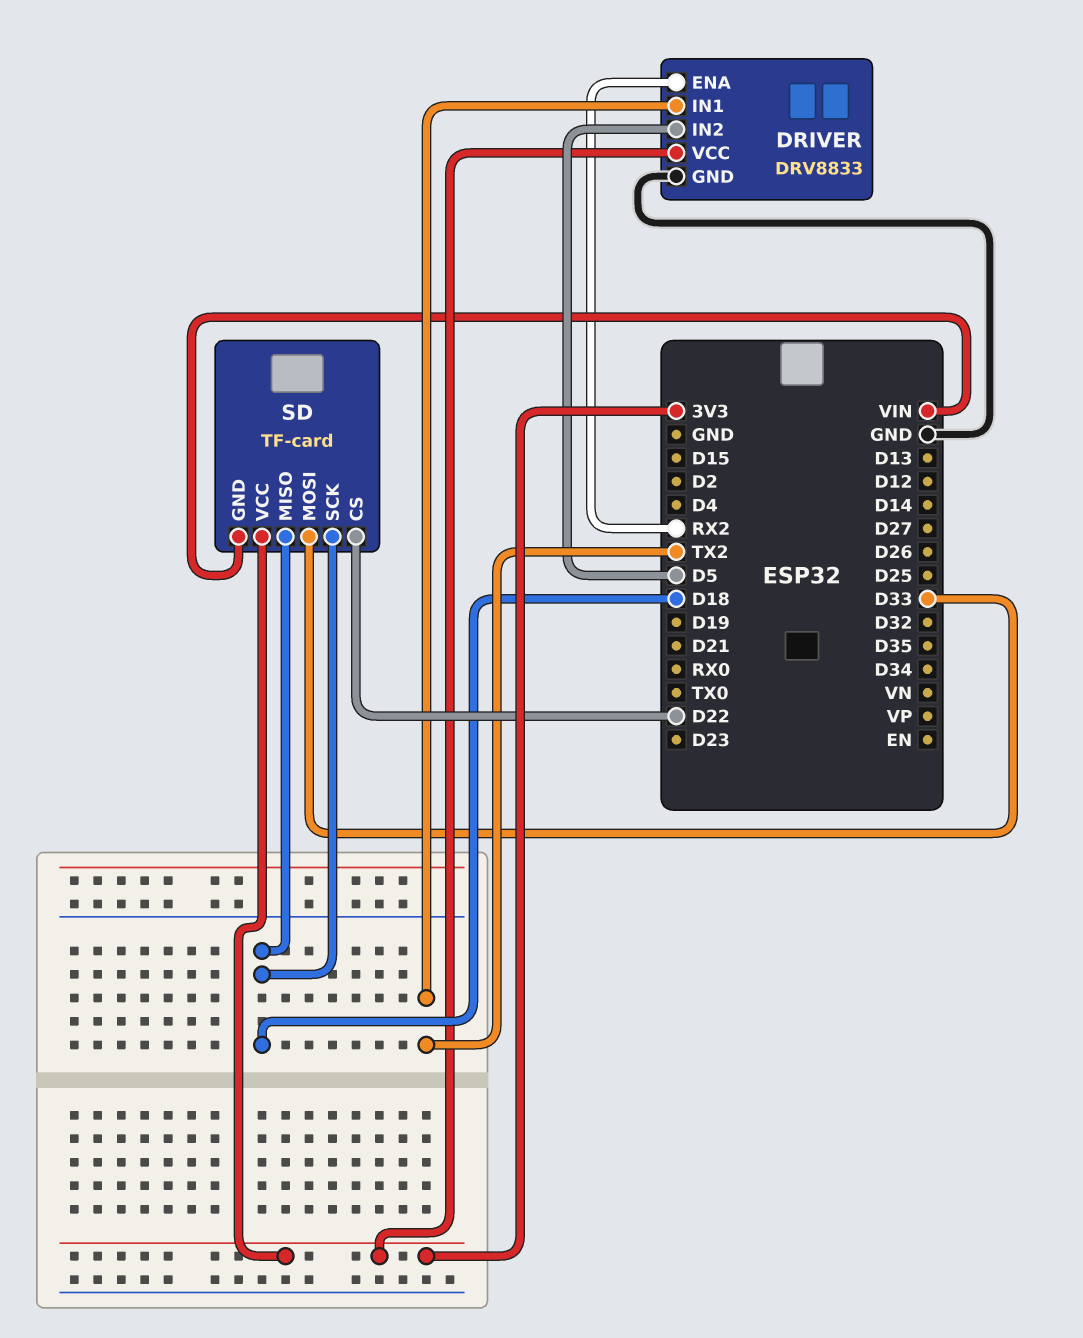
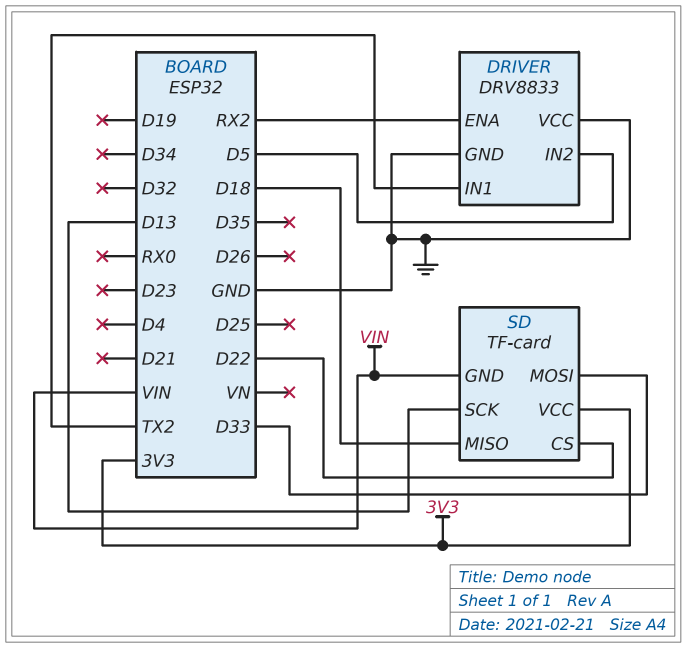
DRIVER pin VCC: 3V3 -> GND
SD pin SCK: D18 -> D13

